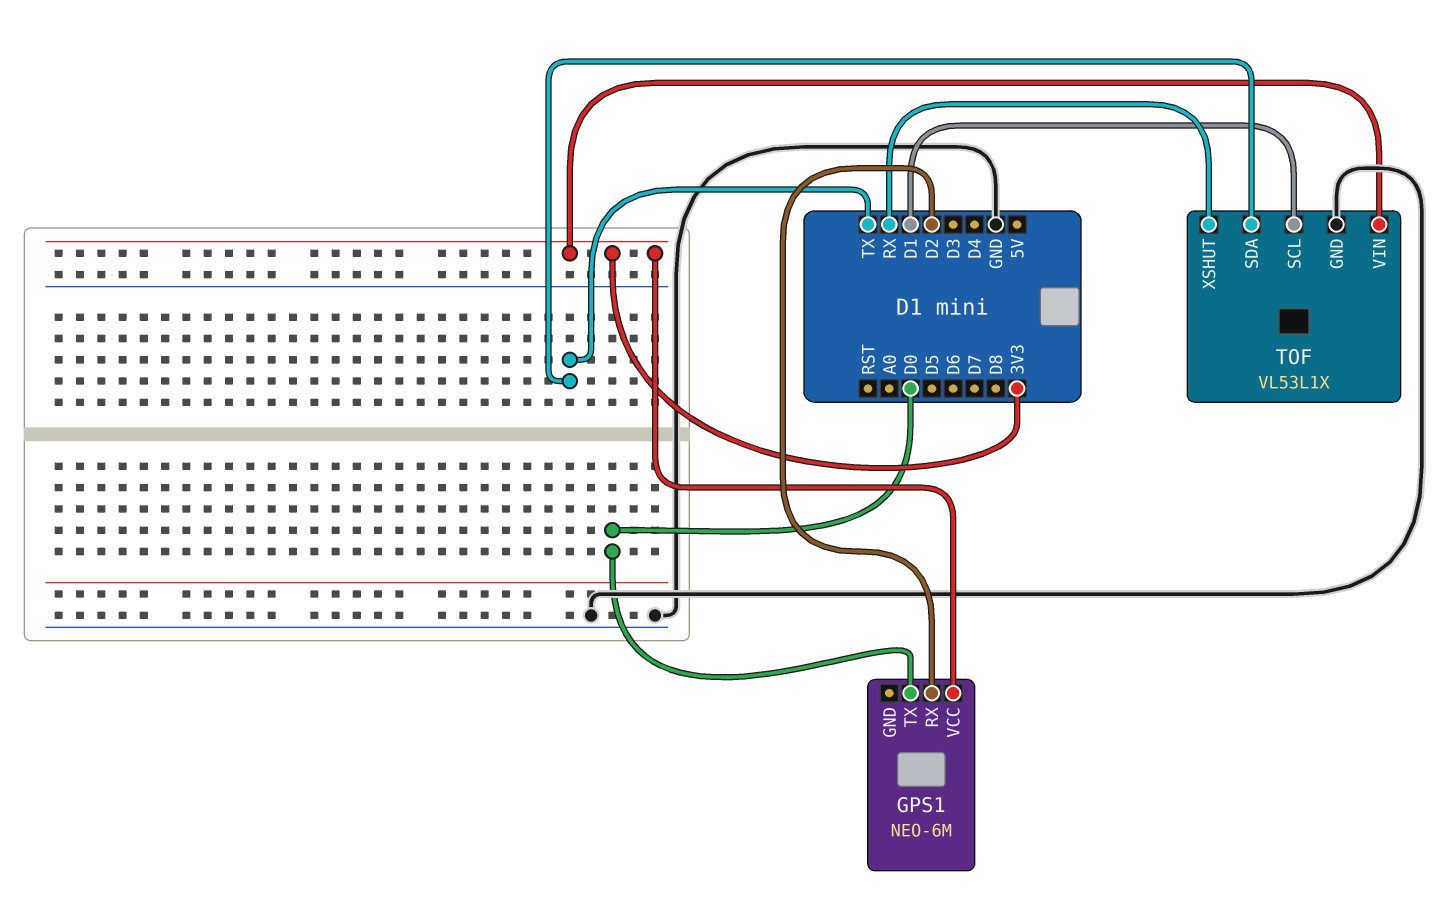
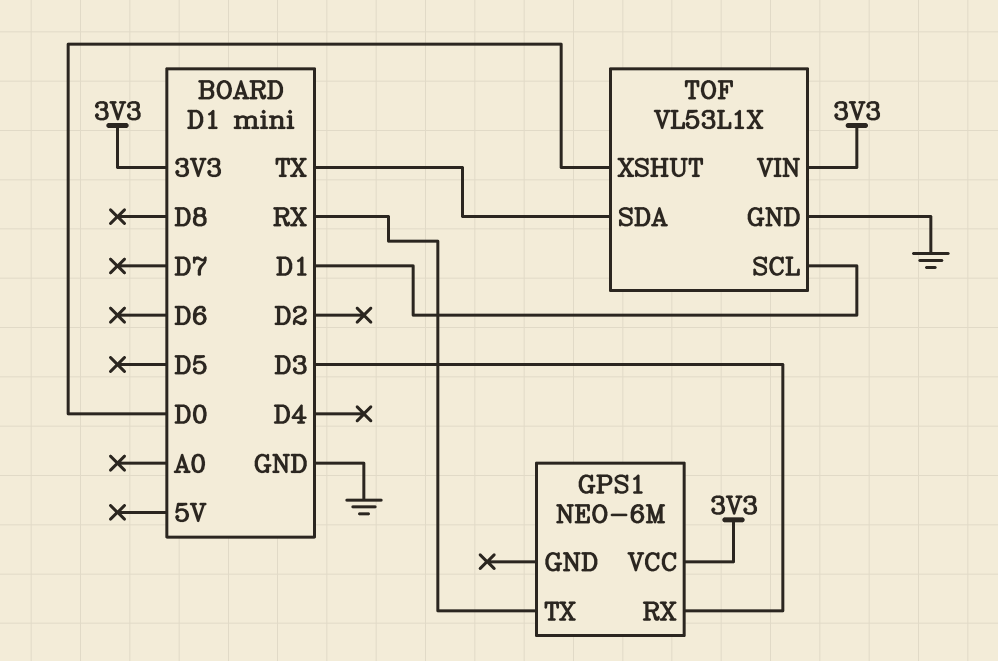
GPS1 pin RX: D2 -> D3
GPS1 pin TX: D0 -> RX
TOF pin XSHUT: RX -> D0

